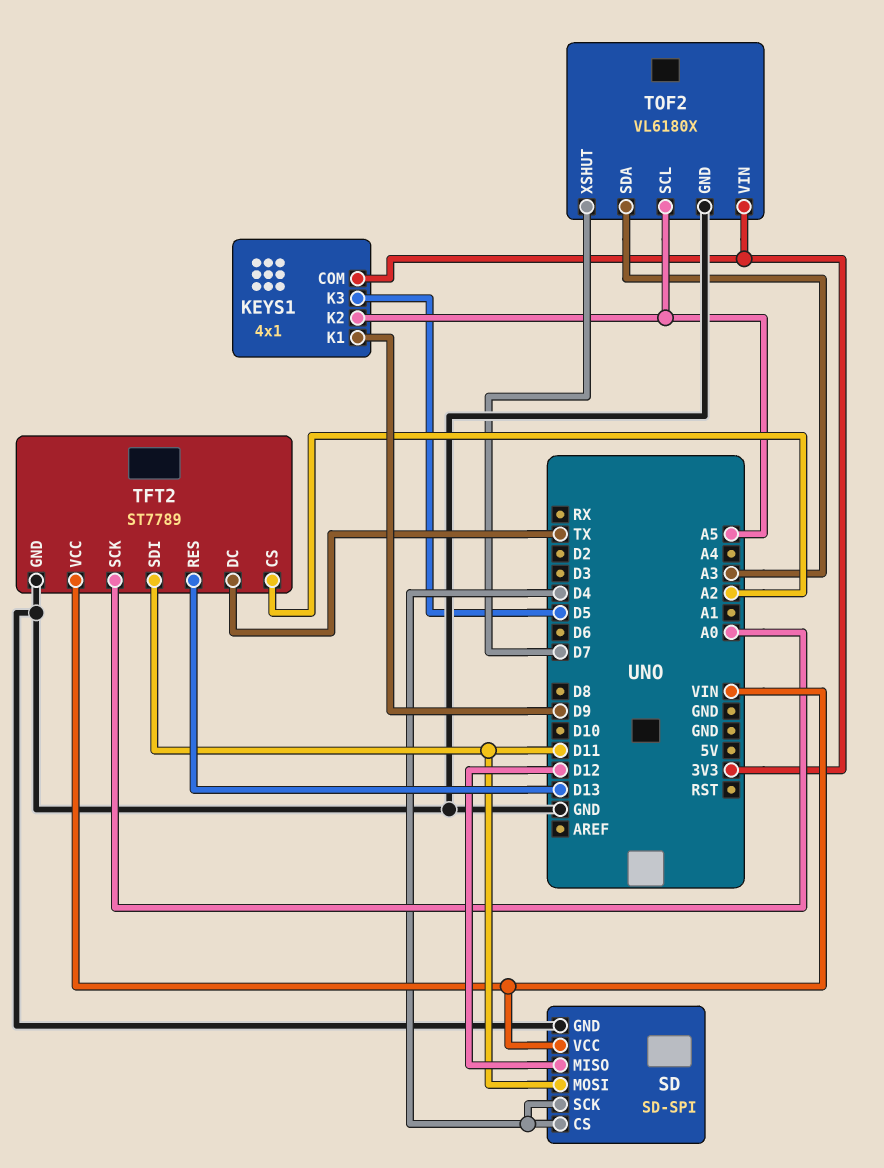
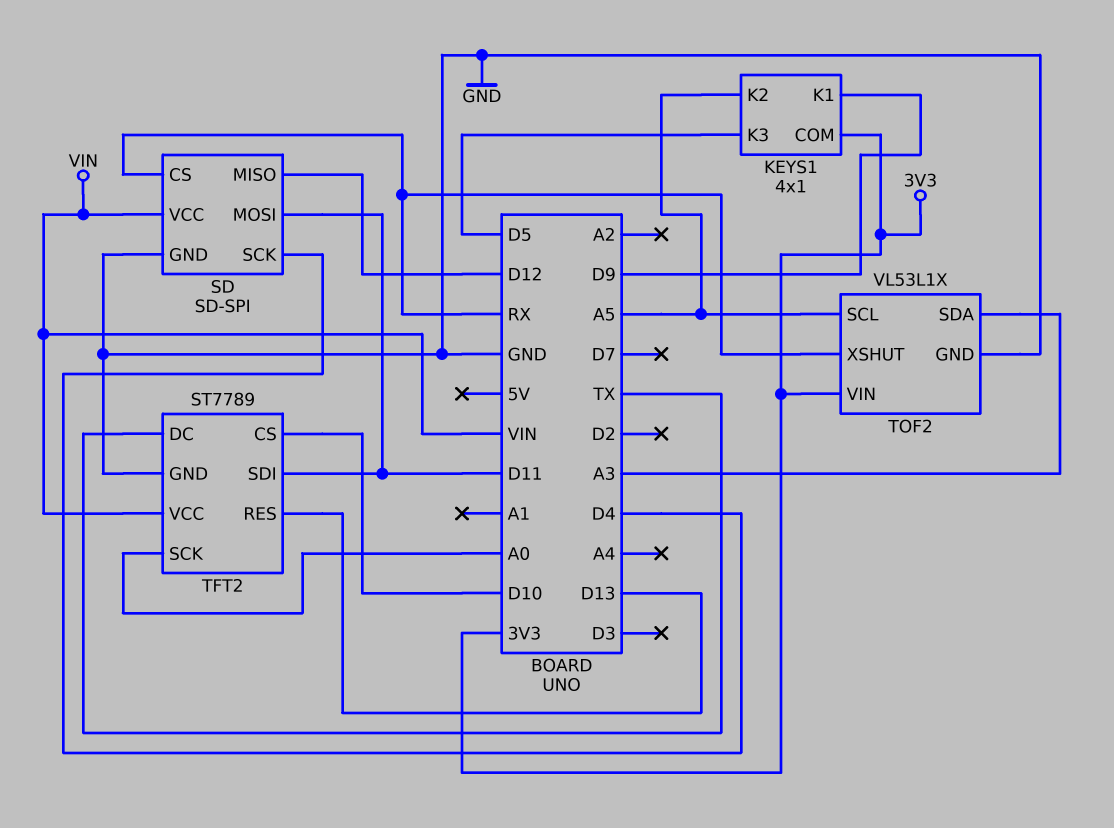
SD pin CS: D4 -> RX
TFT2 pin CS: A2 -> D10
TOF2: VL6180X -> VL53L1X
TOF2 pin XSHUT: D7 -> RX

